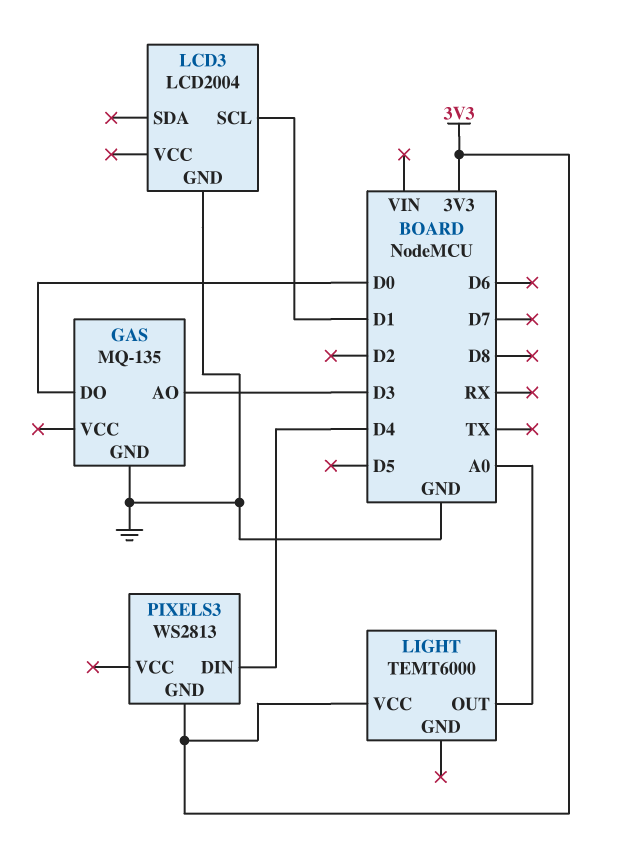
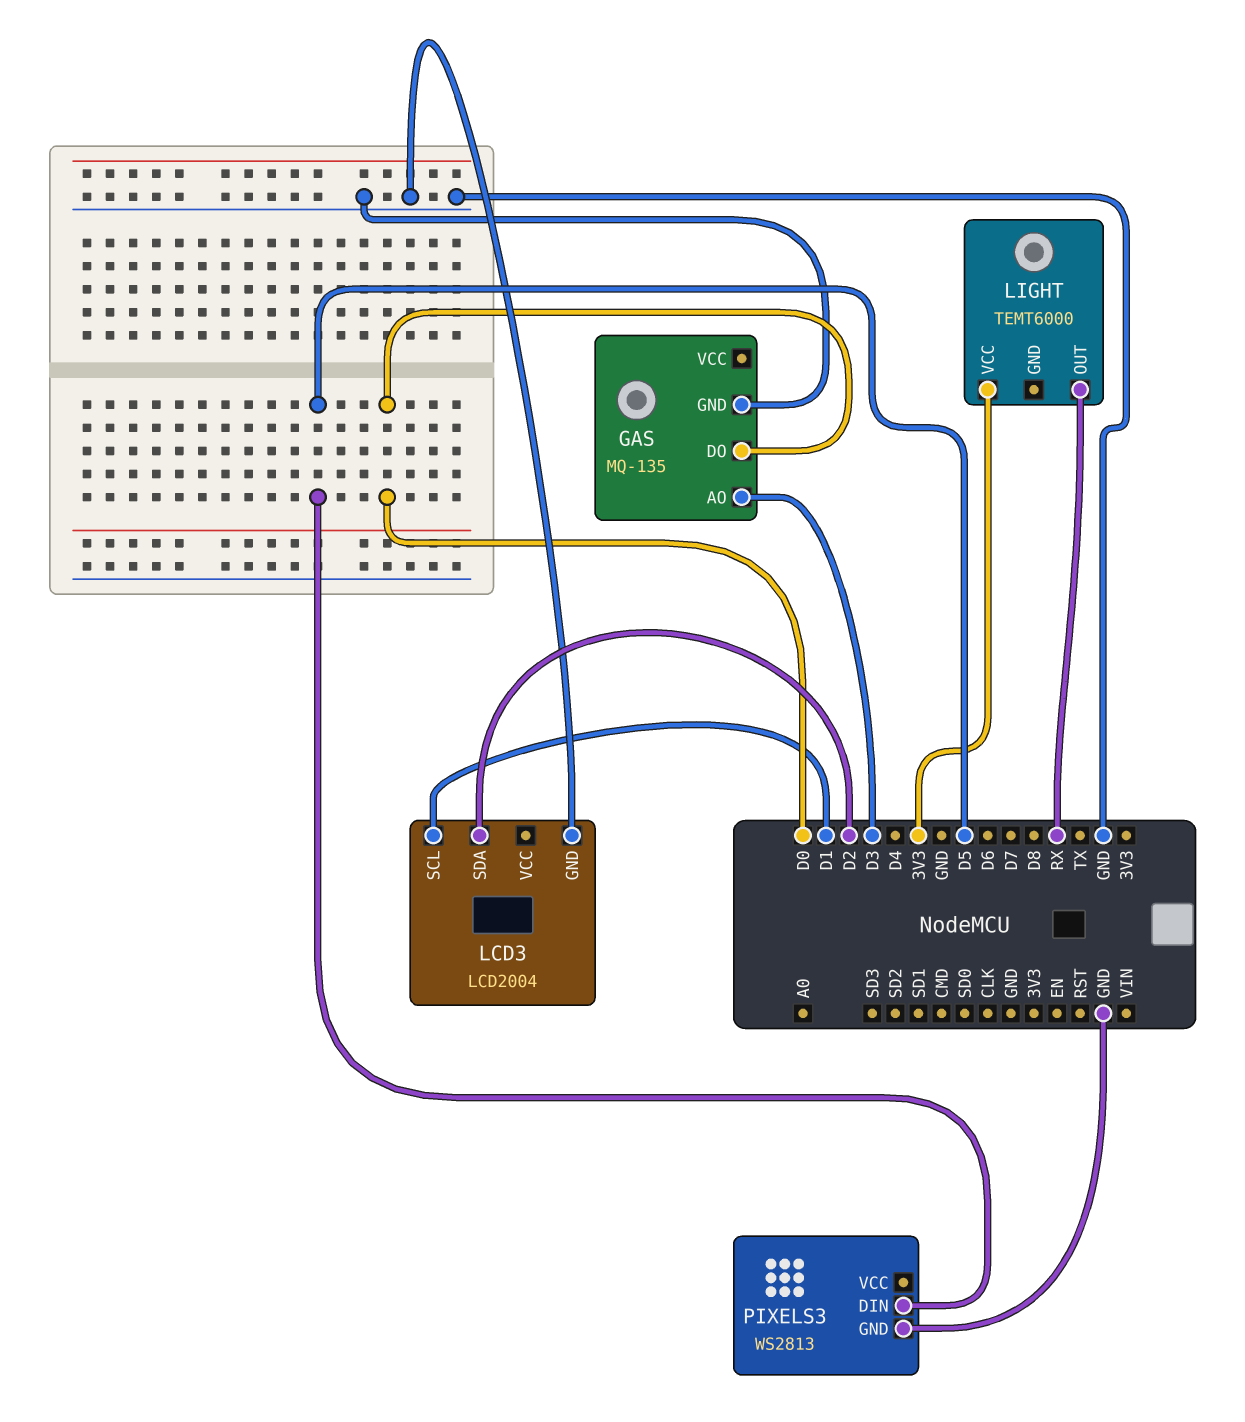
LCD3 pin SDA: none -> D2
LIGHT pin OUT: A0 -> RX
PIXELS3 pin DIN: D4 -> D5
PIXELS3 pin GND: 3V3 -> GND

